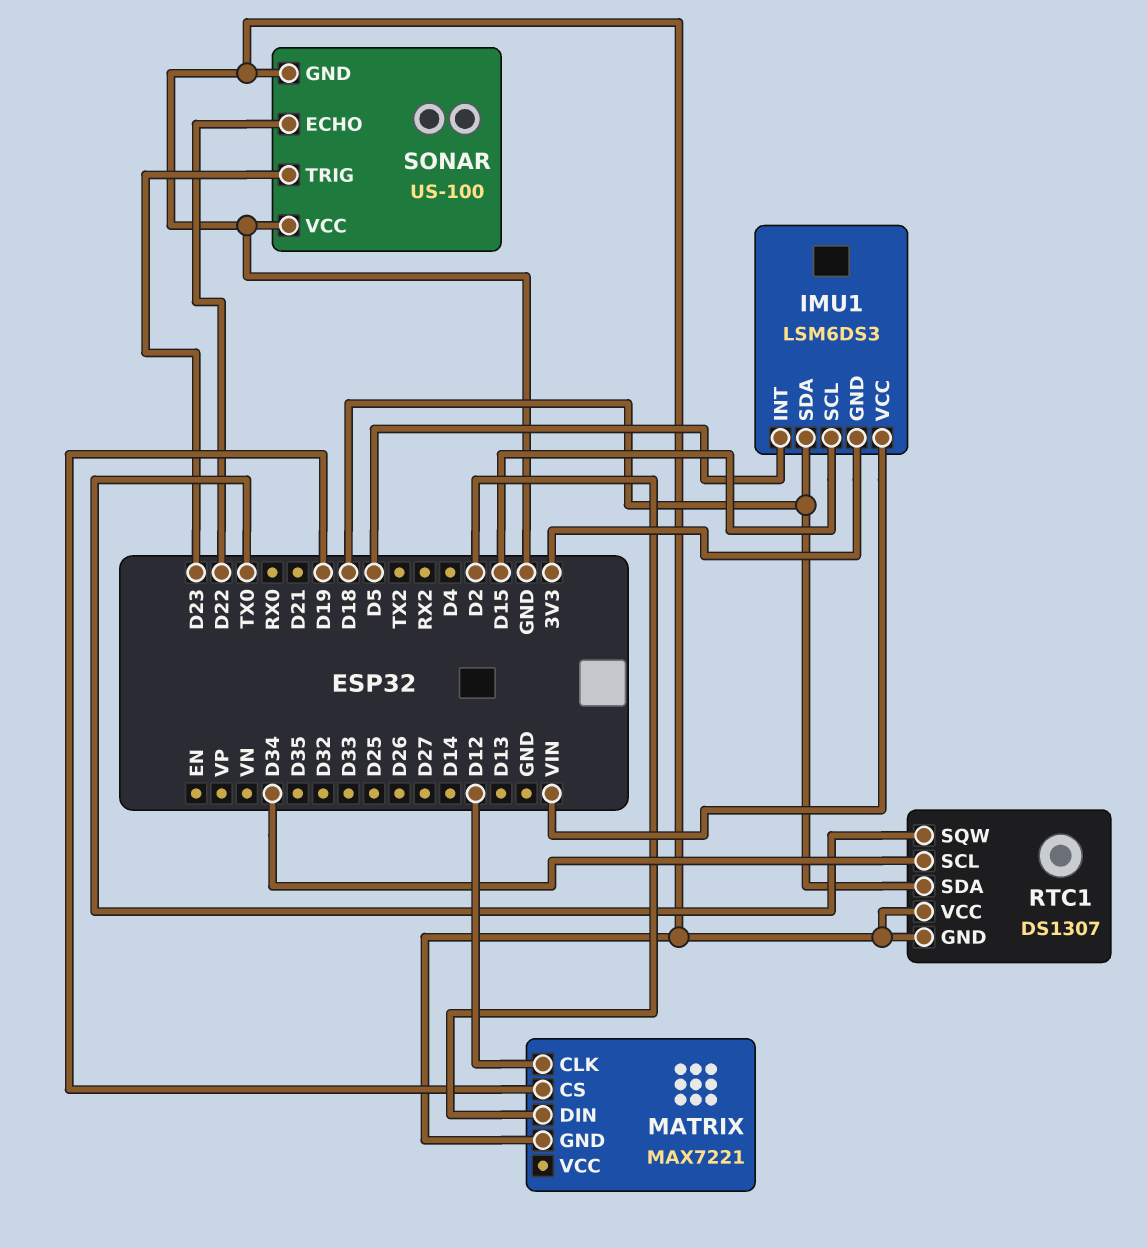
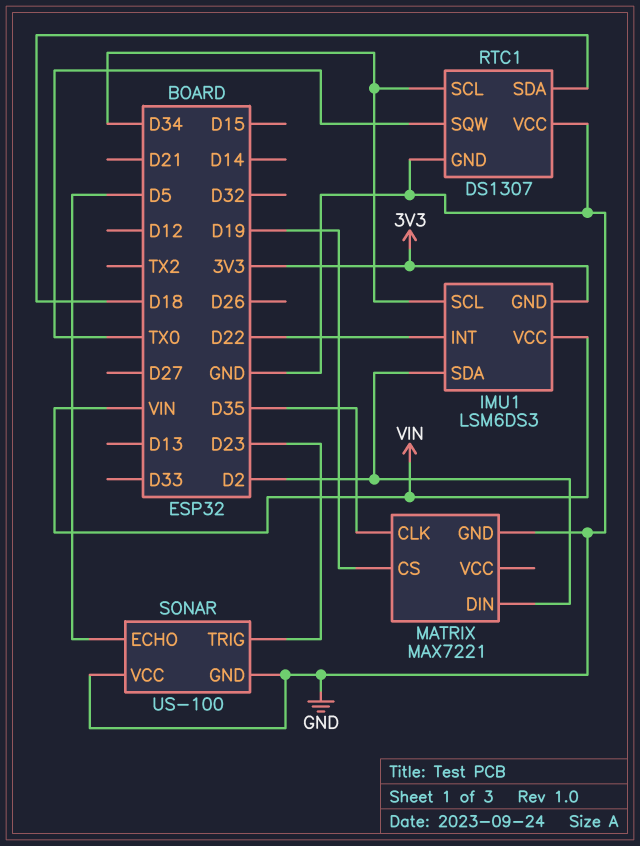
IMU1 pin INT: D5 -> D22
IMU1 pin SCL: D15 -> D34
IMU1 pin SDA: D18 -> D2
MATRIX pin CLK: D12 -> D35
SONAR pin ECHO: D22 -> D5

